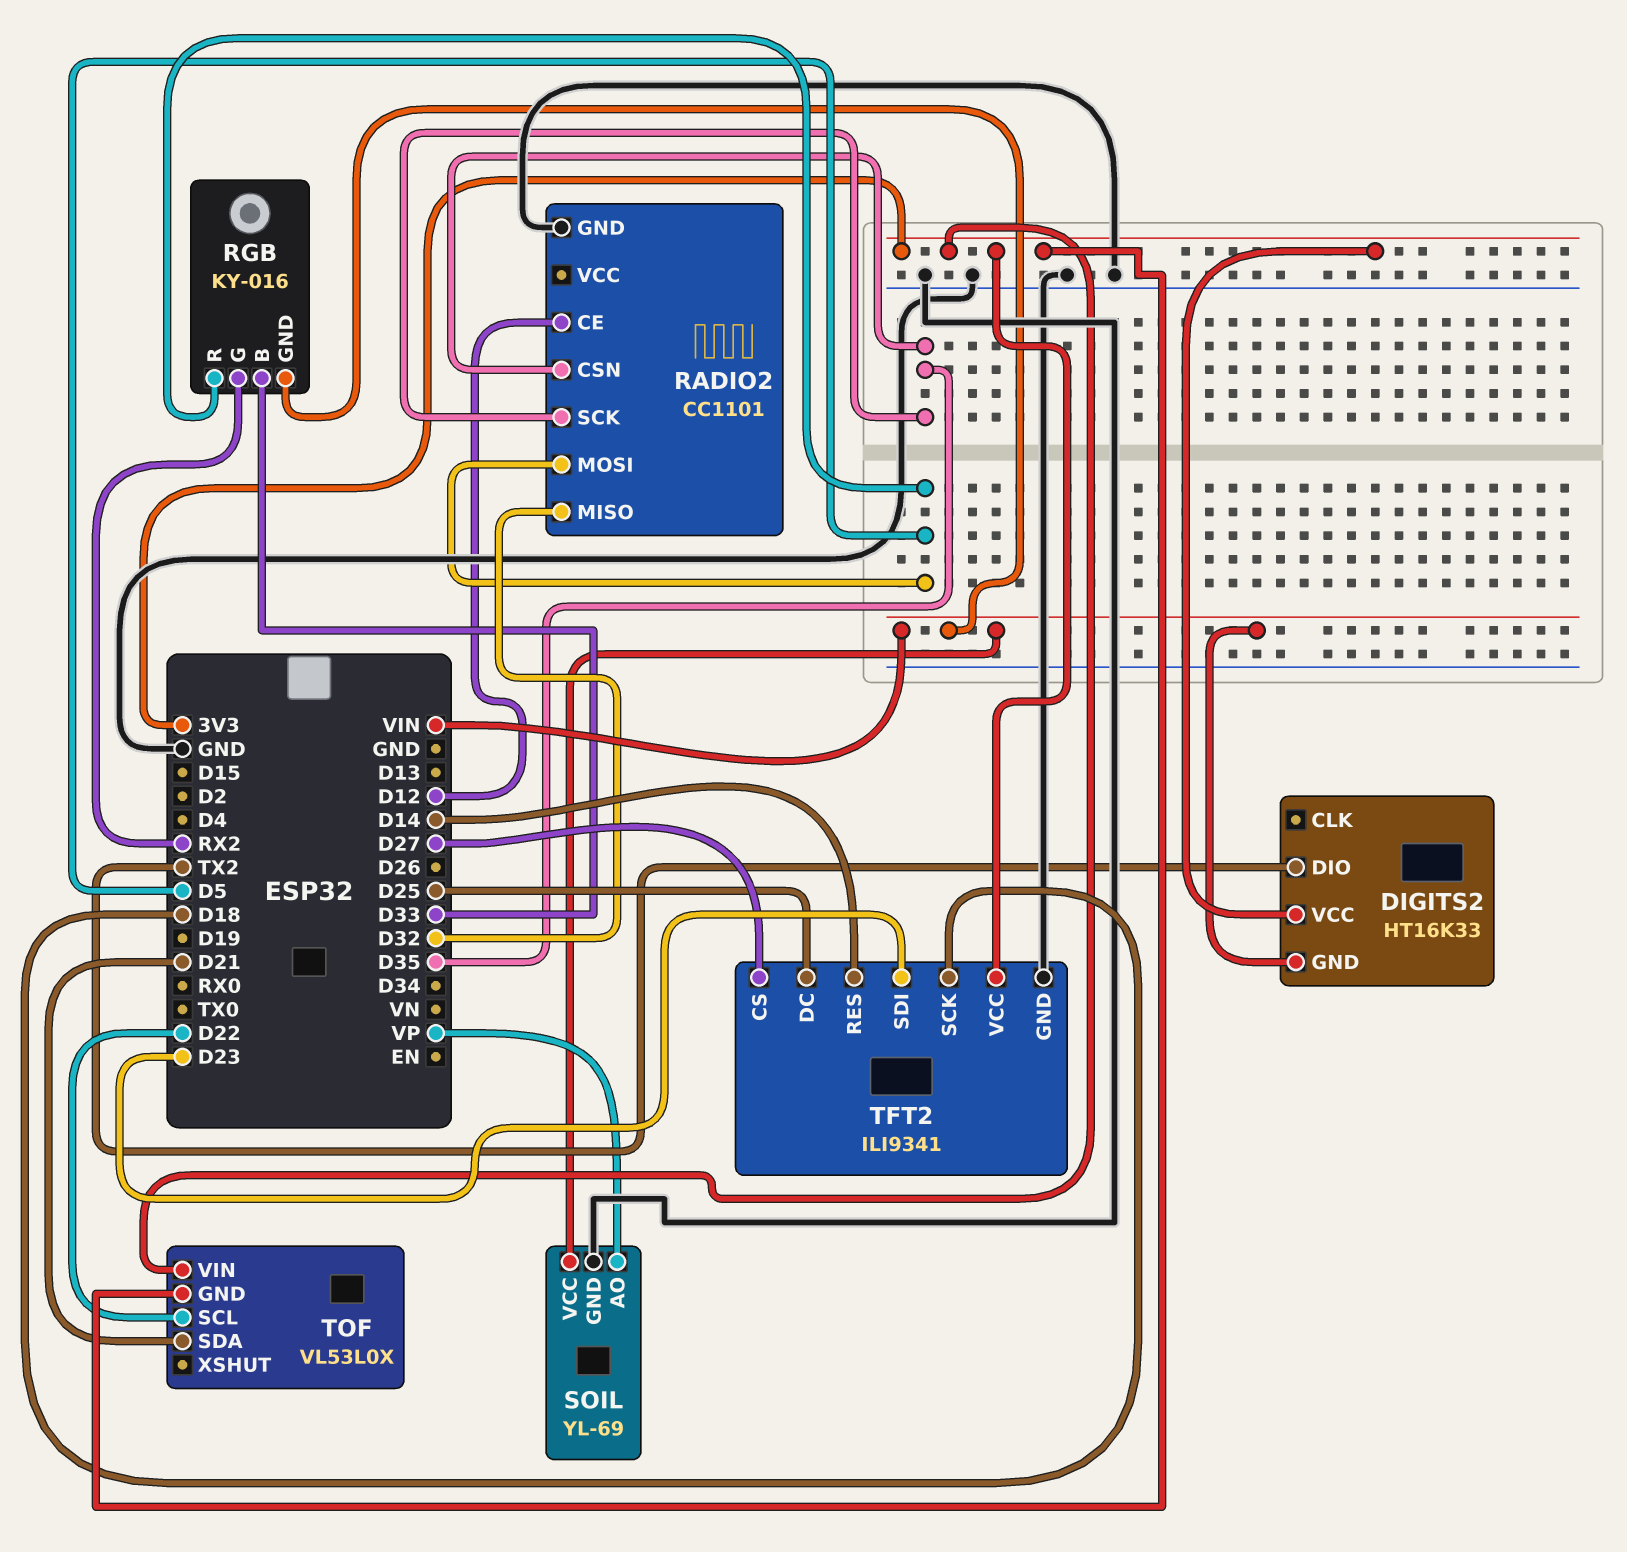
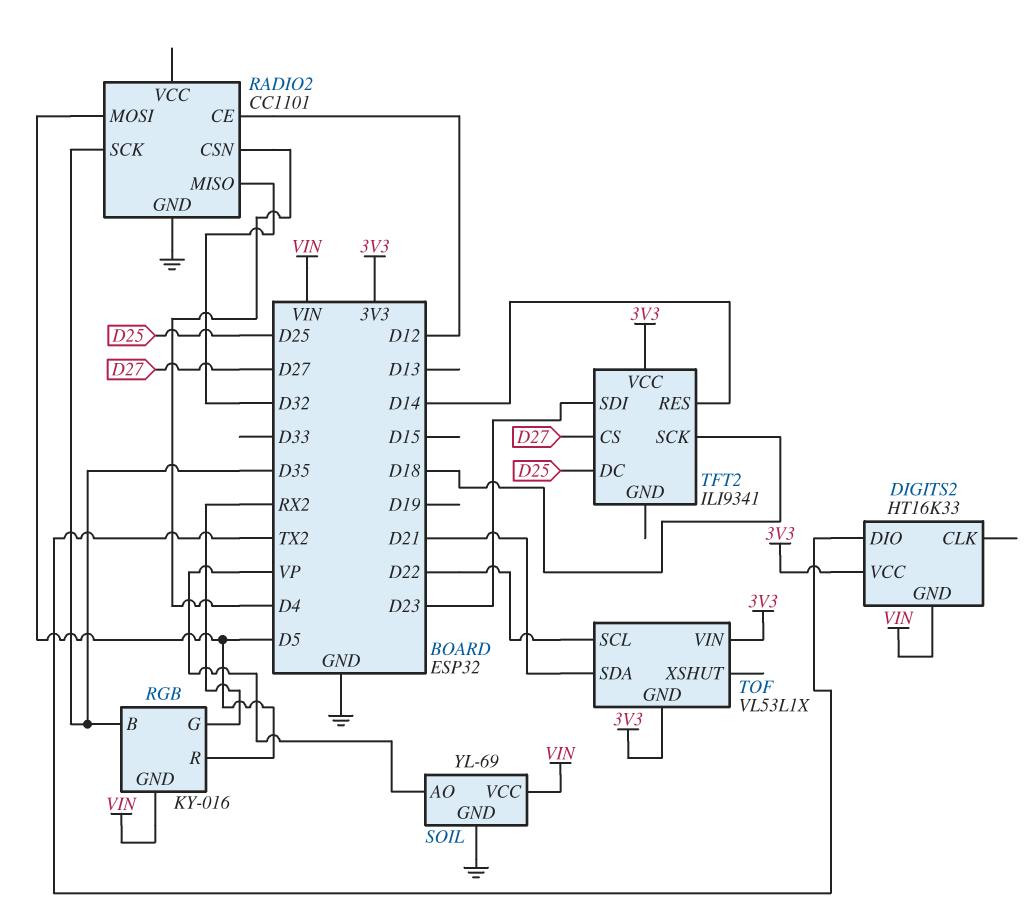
RADIO2 pin CSN: D35 -> D4
RGB pin B: D33 -> D35
TFT2 pin GND: GND -> none
TOF: VL53L0X -> VL53L1X

